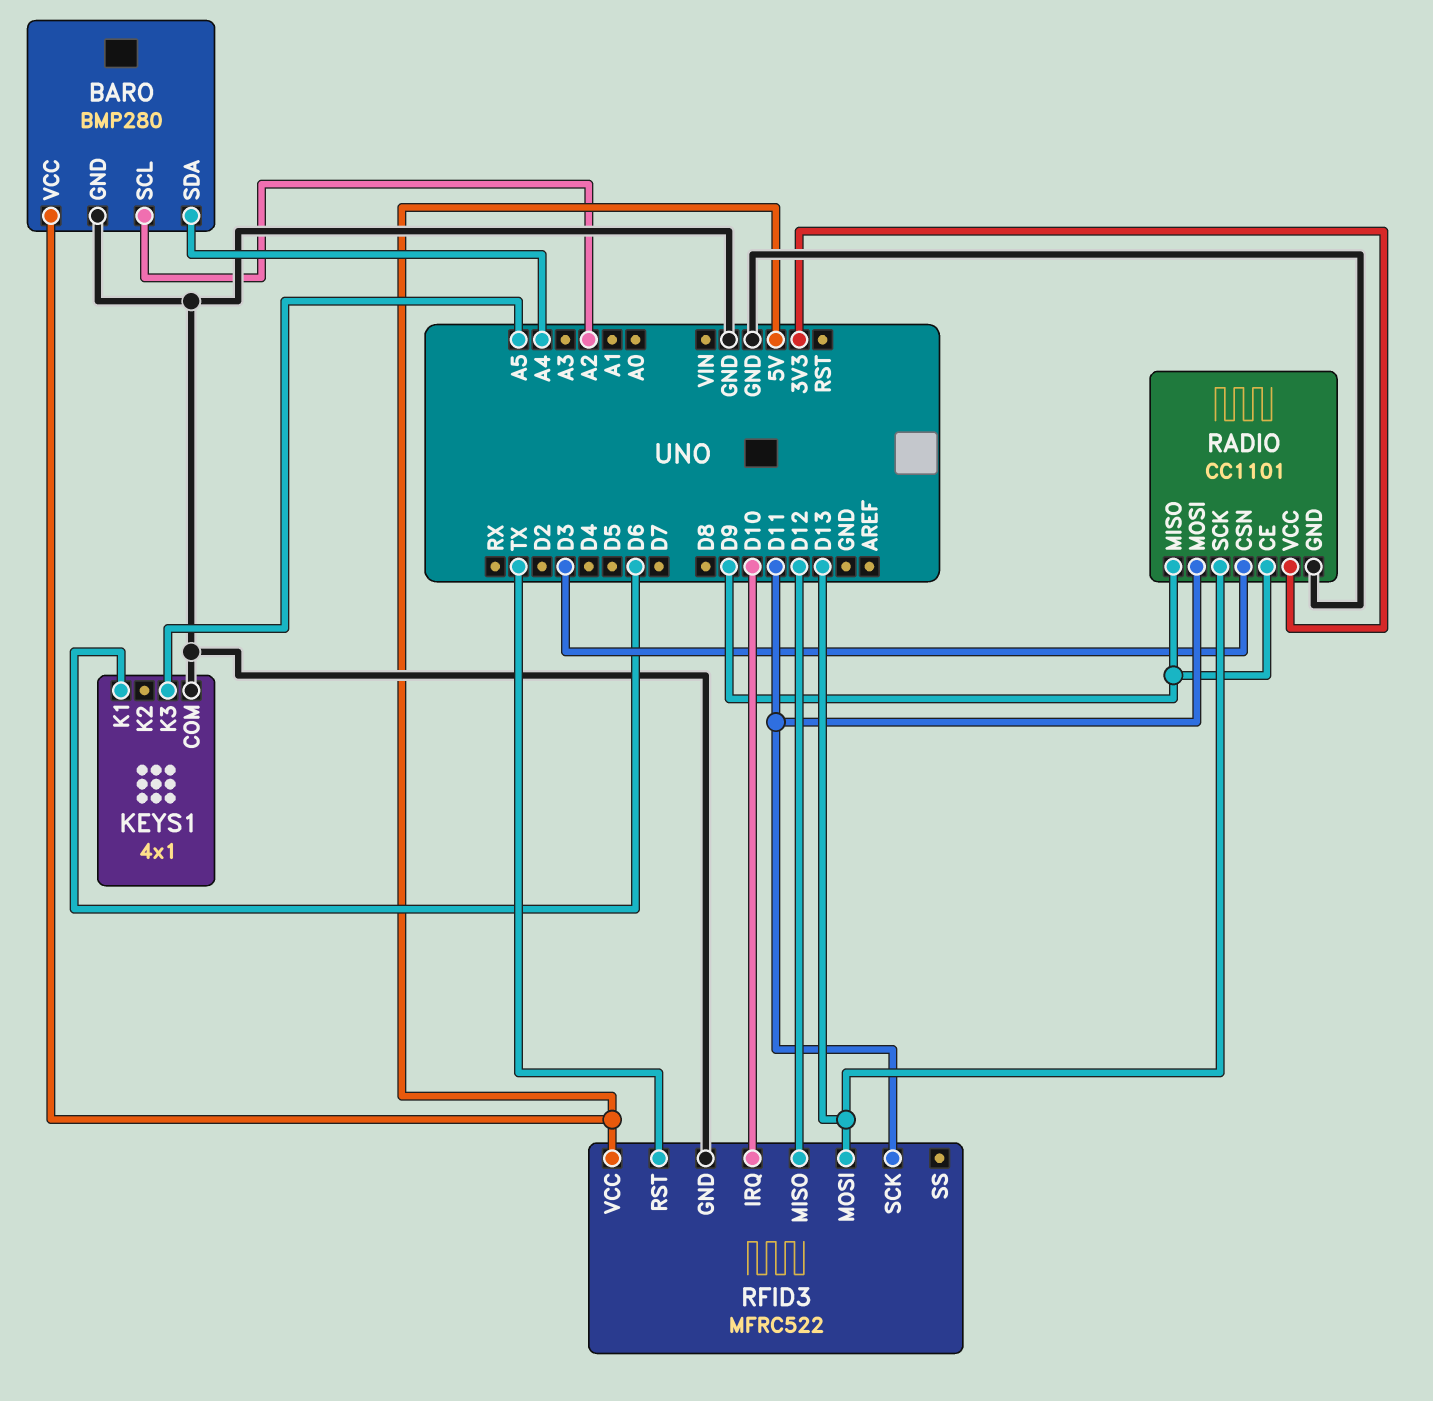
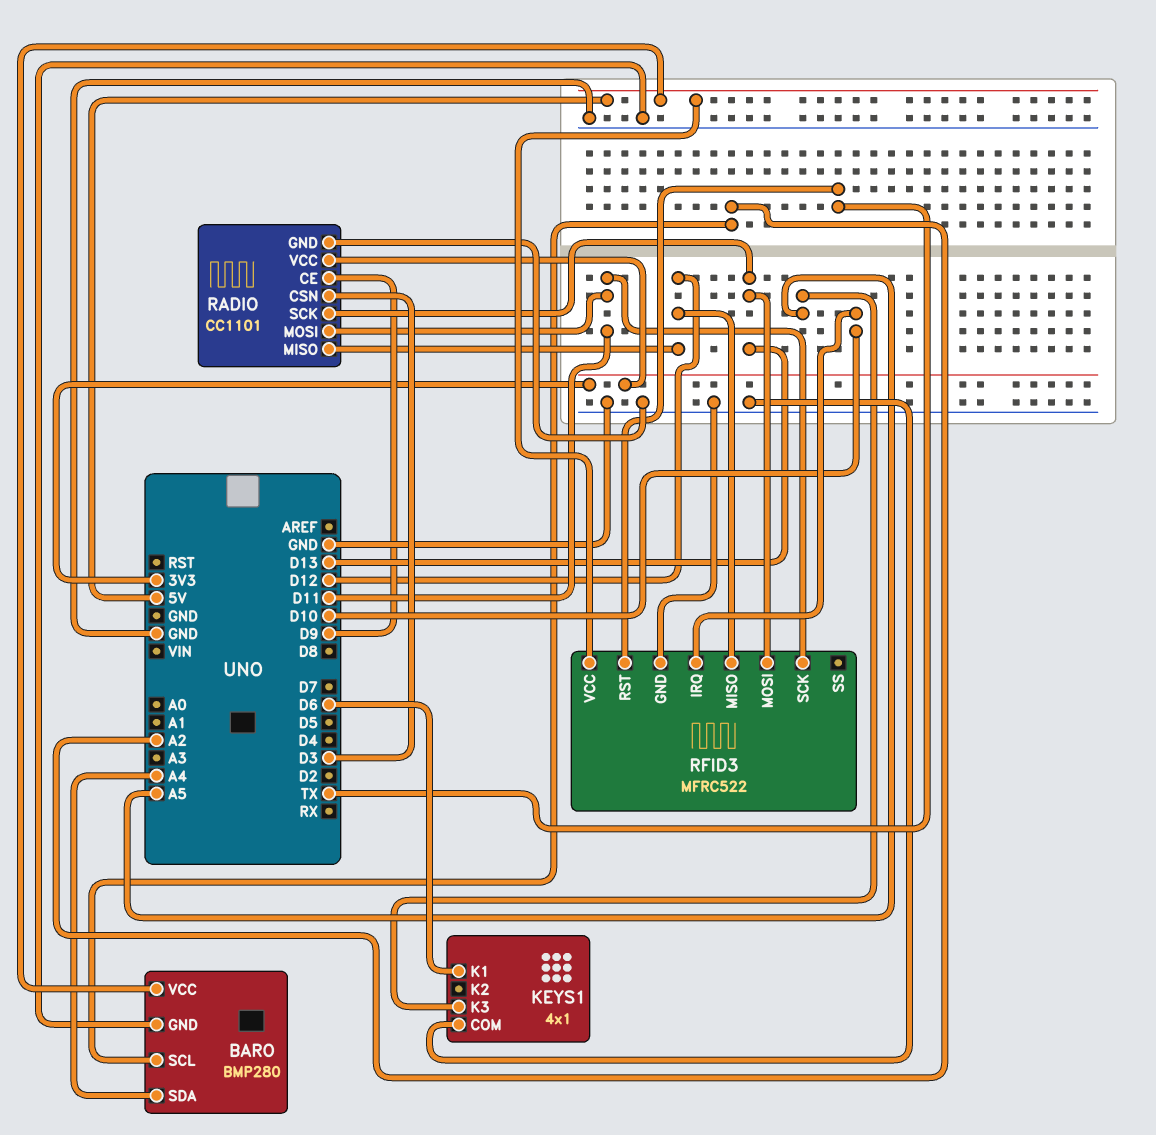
RADIO pin MISO: D9 -> D12

